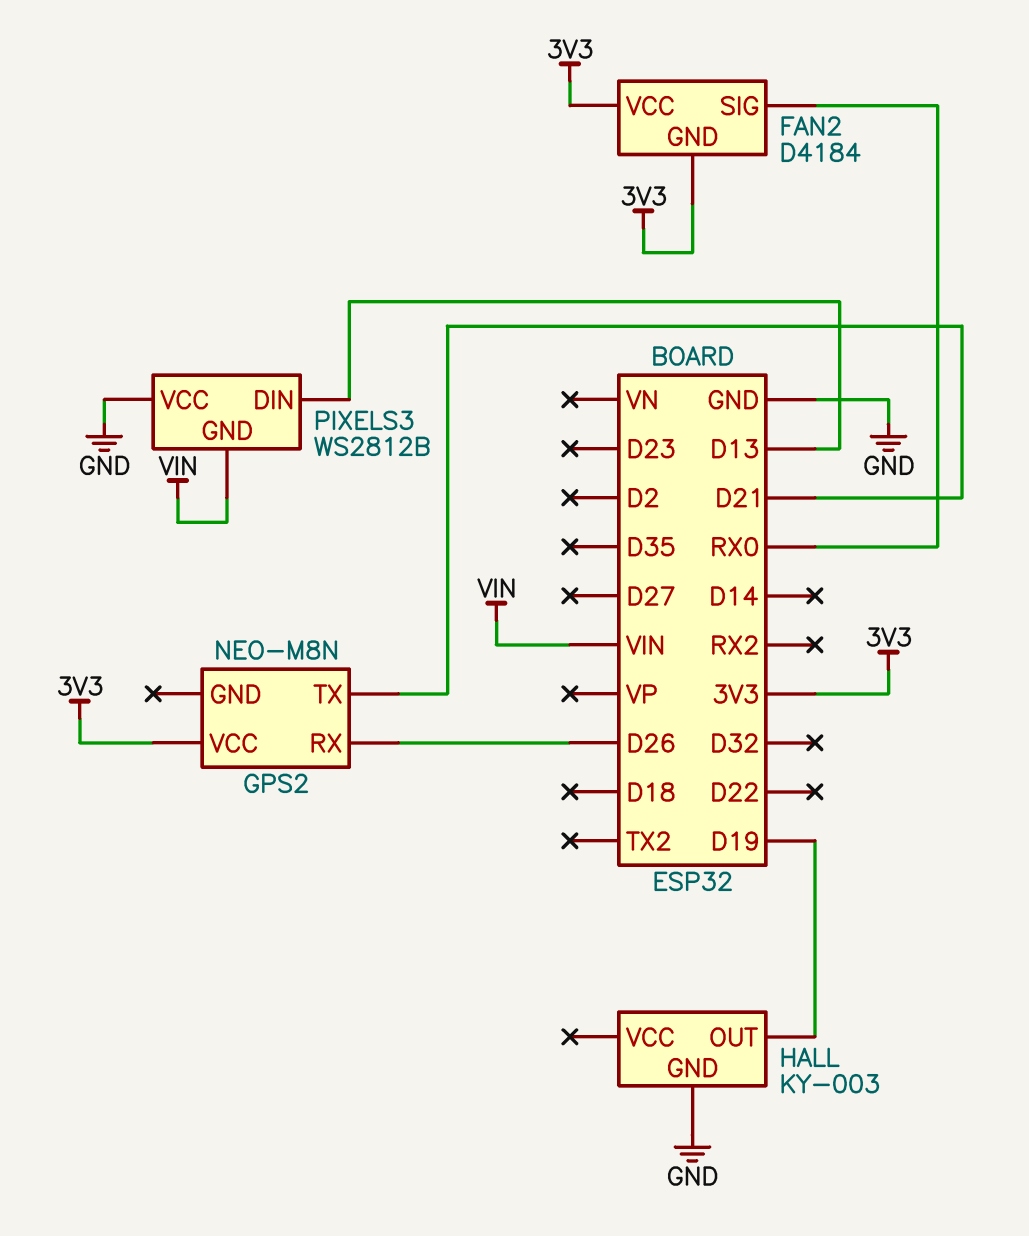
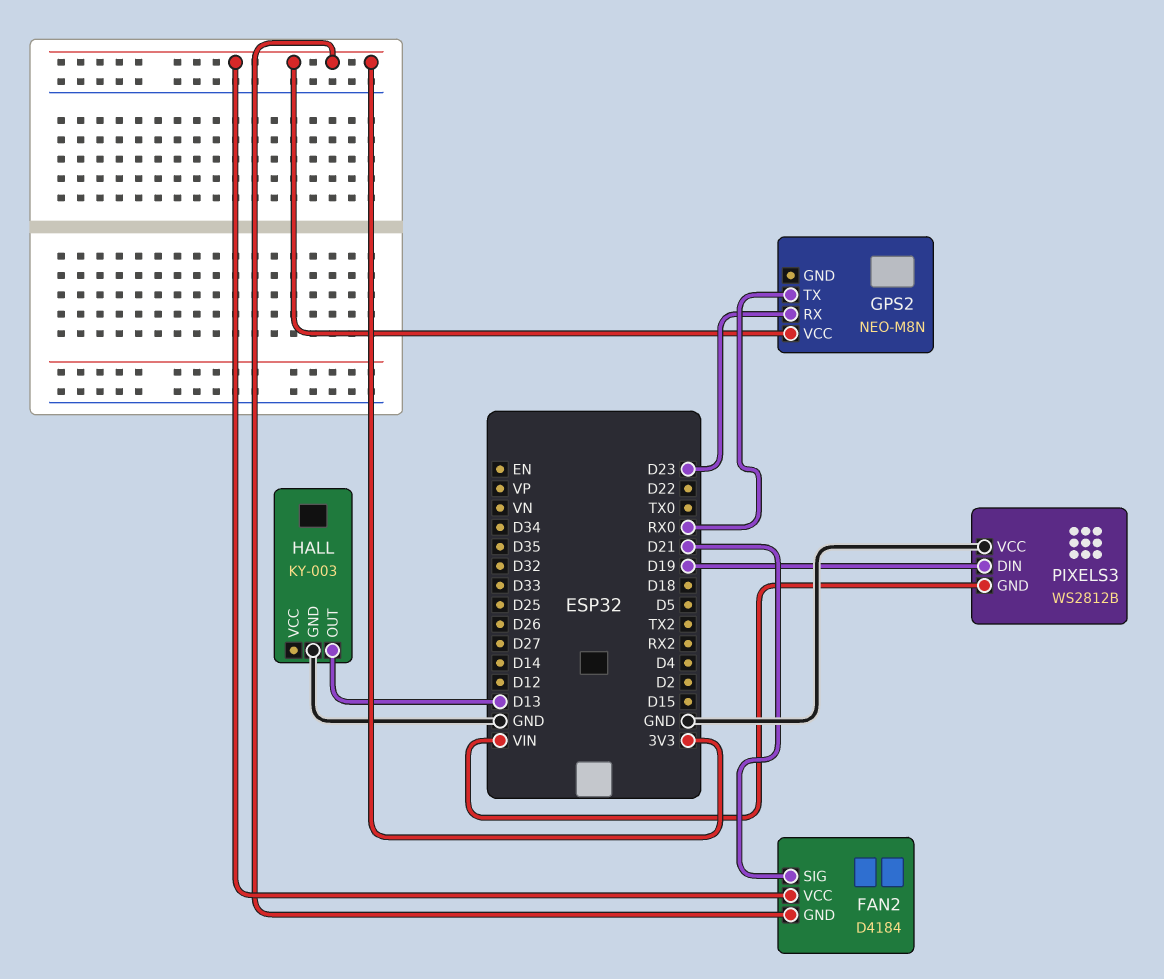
FAN2 pin SIG: RX0 -> D21
GPS2 pin RX: D26 -> D23
GPS2 pin TX: D21 -> RX0
HALL pin OUT: D19 -> D13
PIXELS3 pin DIN: D13 -> D19

